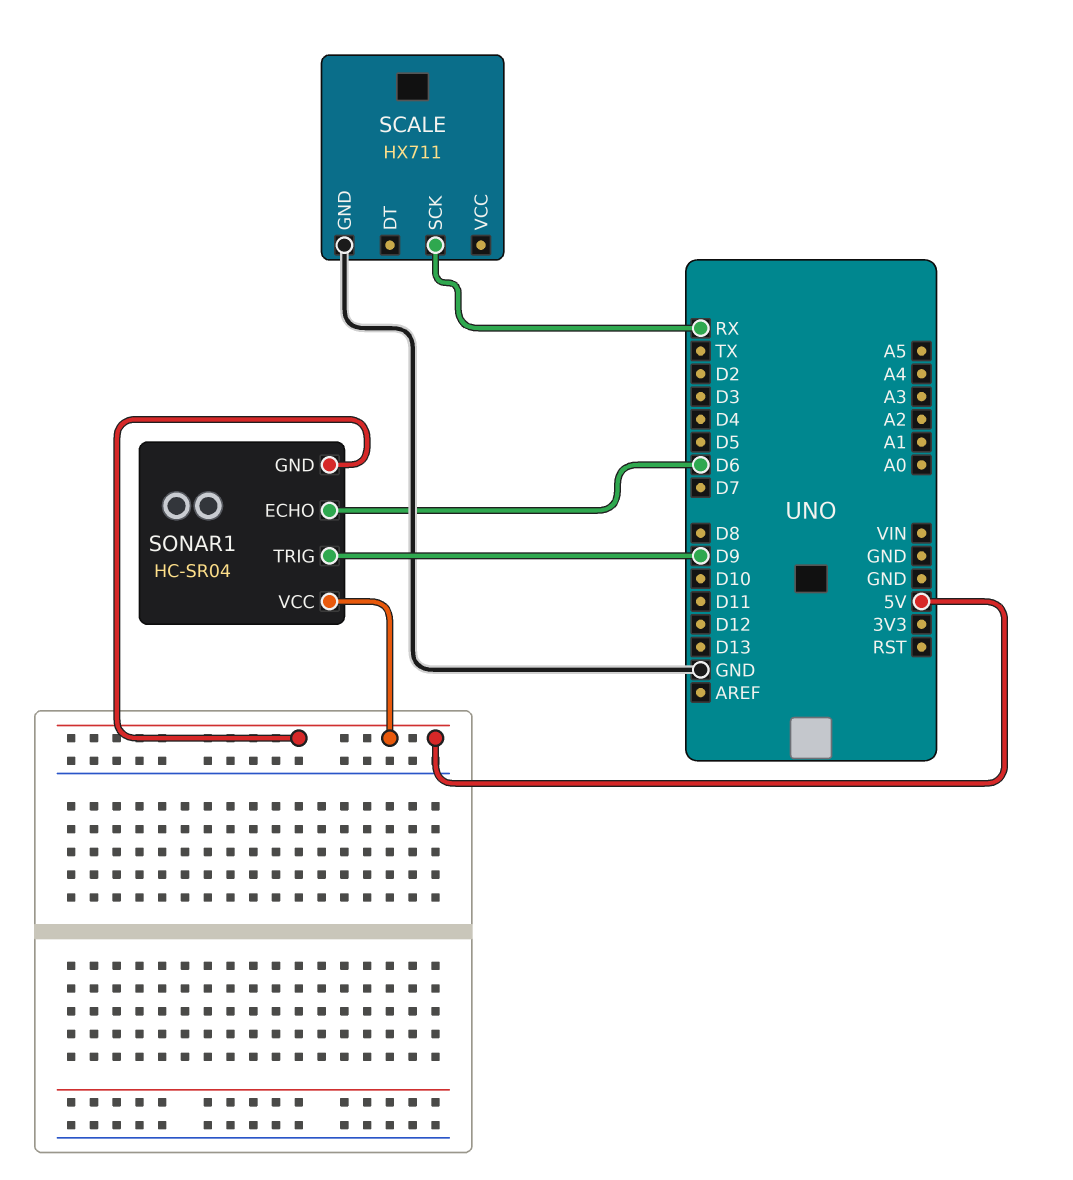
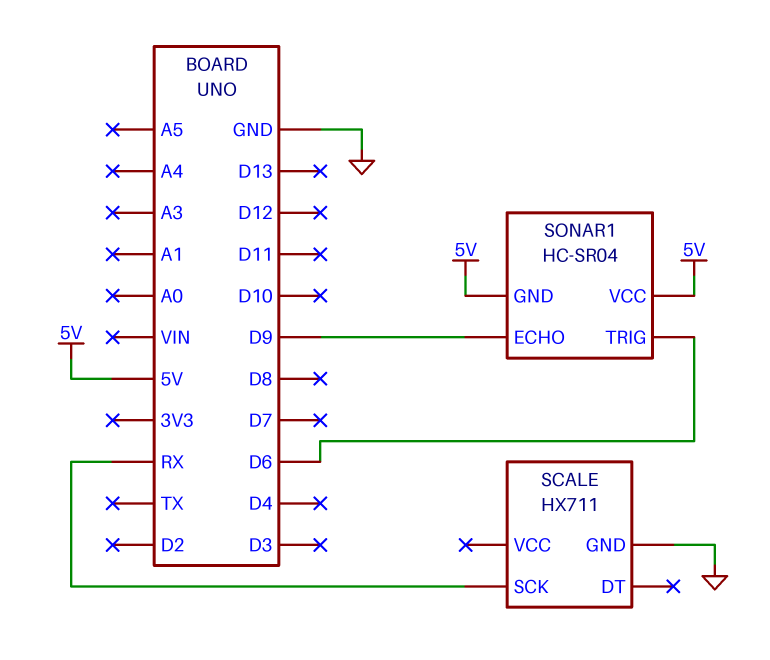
SONAR1 pin ECHO: D6 -> D9
SONAR1 pin TRIG: D9 -> D6

